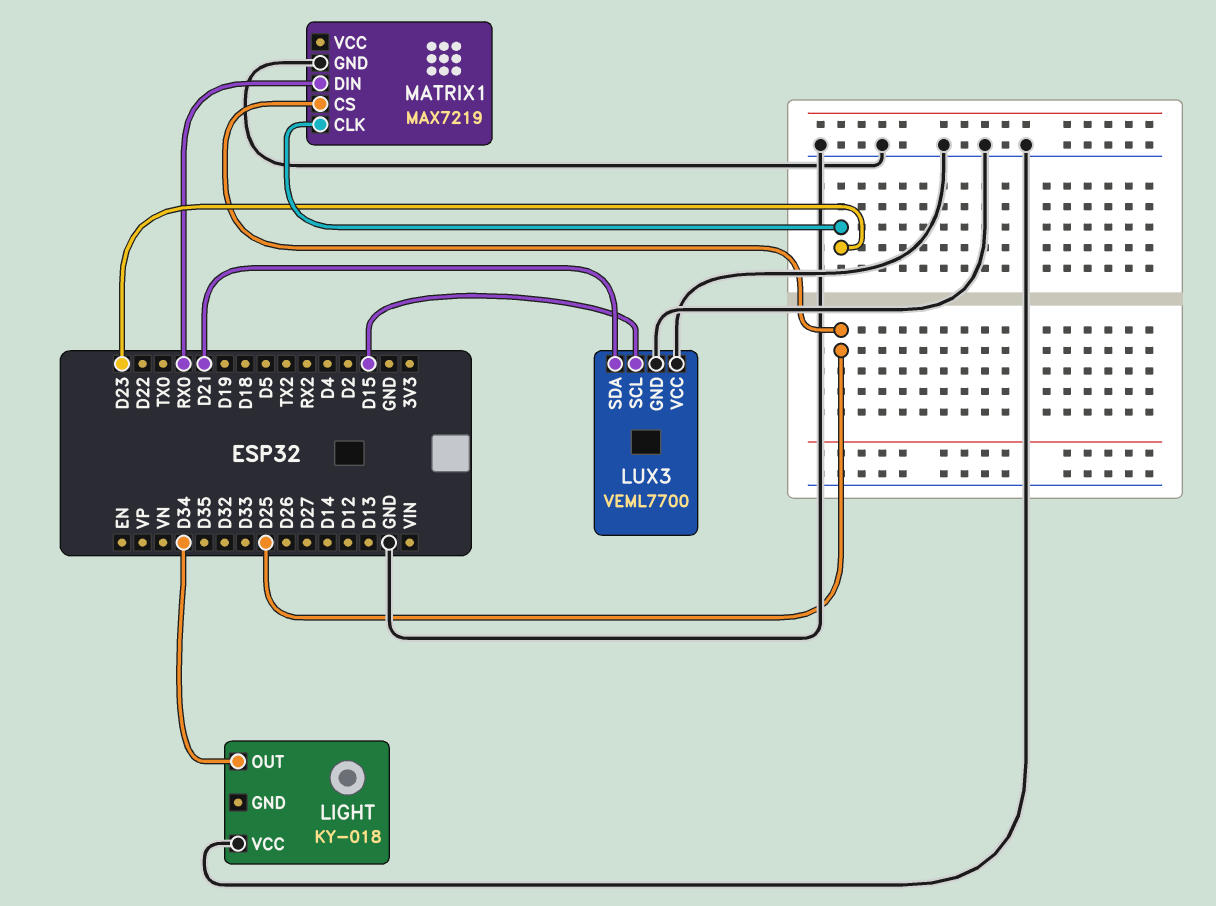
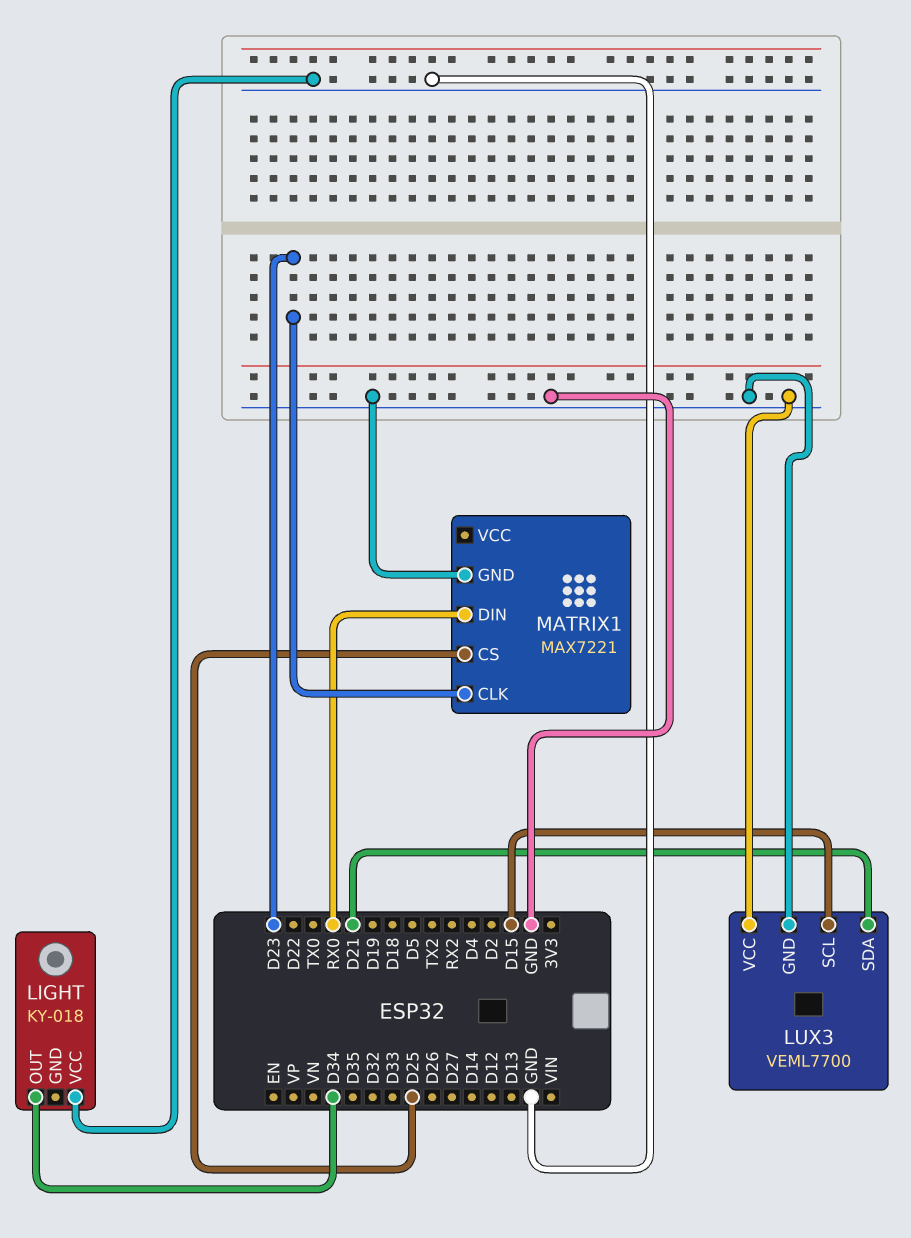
MATRIX1: MAX7219 -> MAX7221

